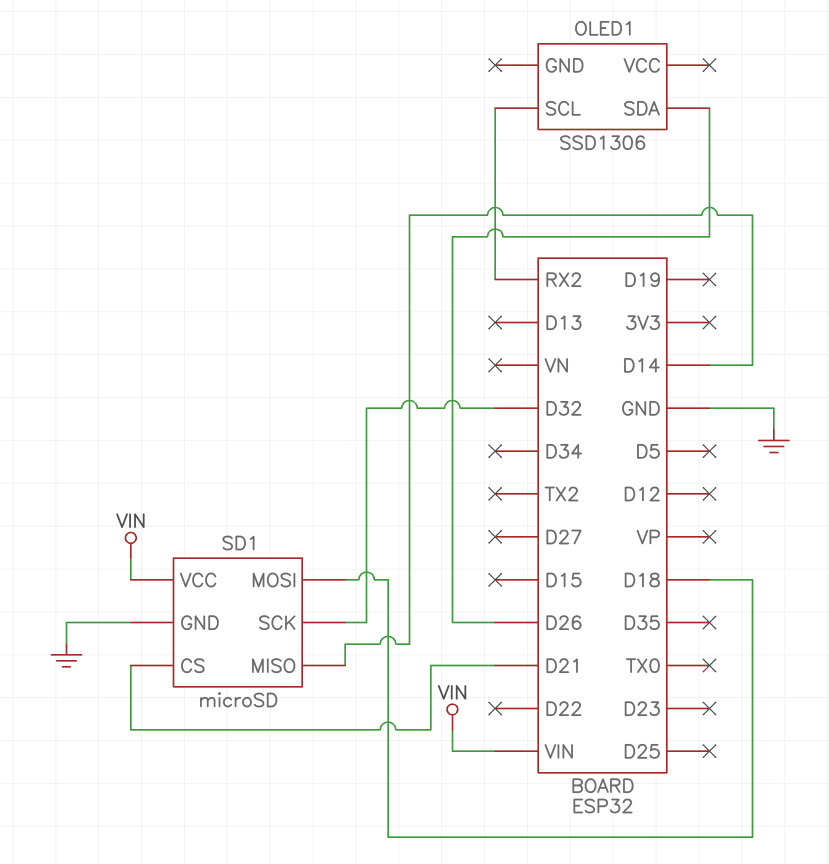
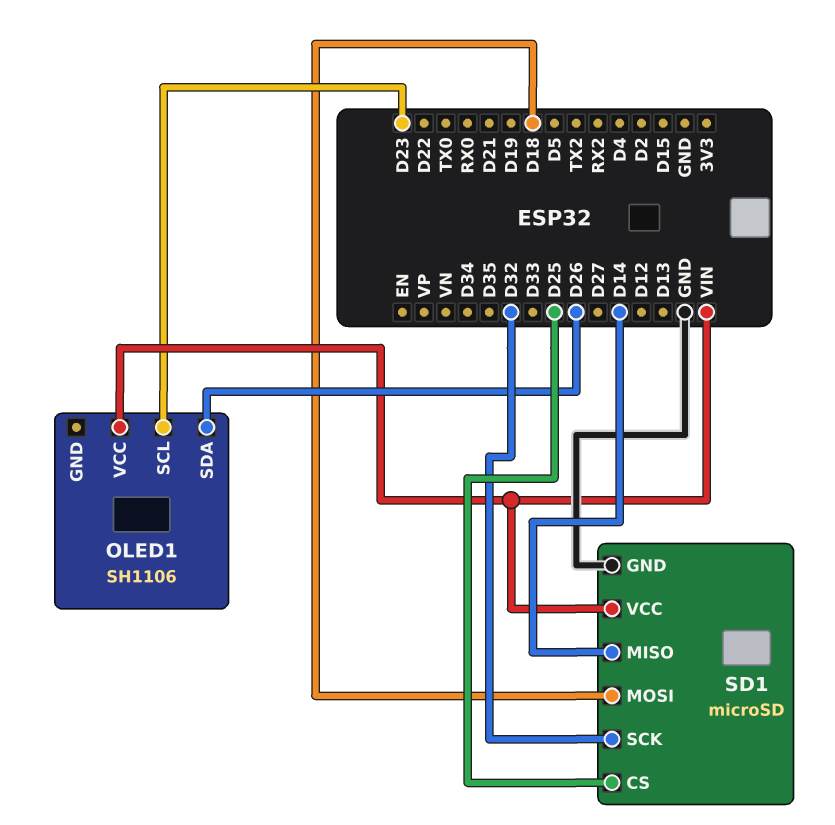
OLED1: SSD1306 -> SH1106
OLED1 pin SCL: RX2 -> D23
OLED1 pin VCC: none -> VIN
SD1 pin CS: D21 -> D25

